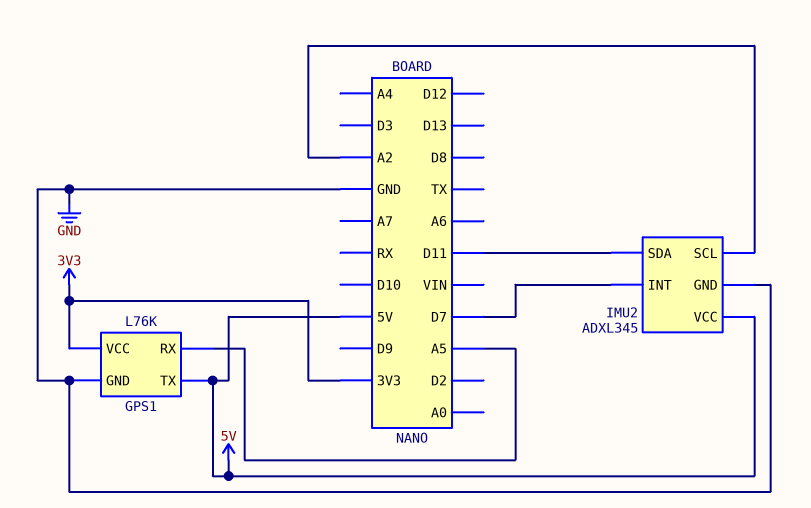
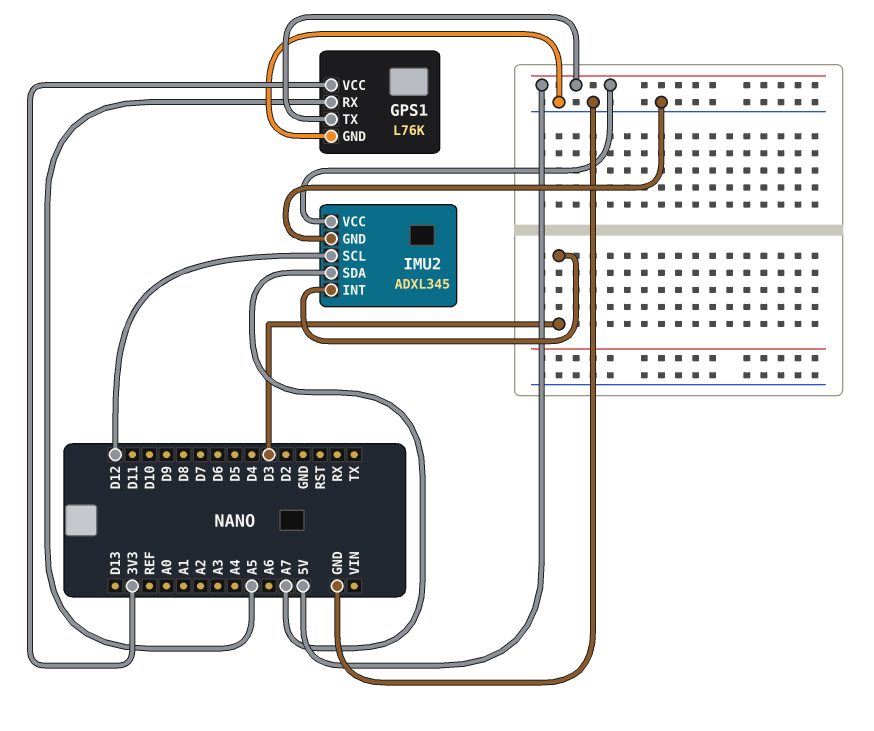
IMU2 pin INT: D7 -> D3
IMU2 pin SCL: A2 -> D12
IMU2 pin SDA: D11 -> A7

